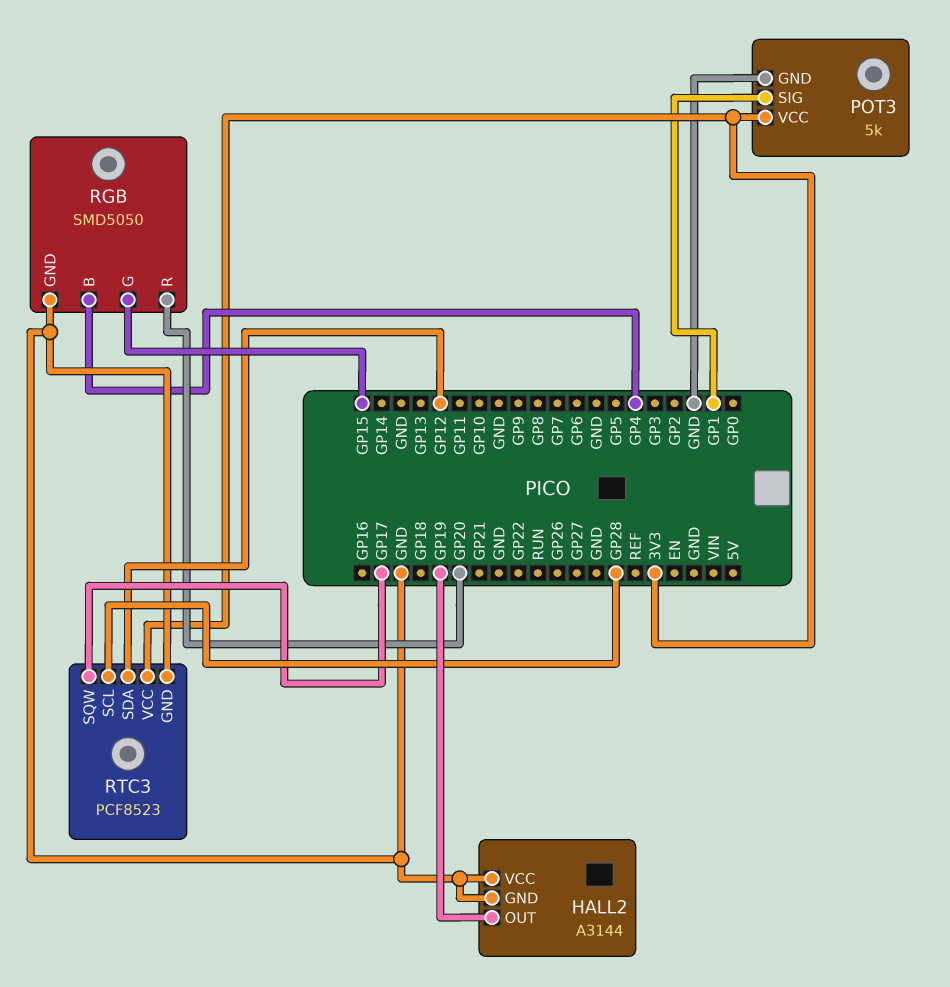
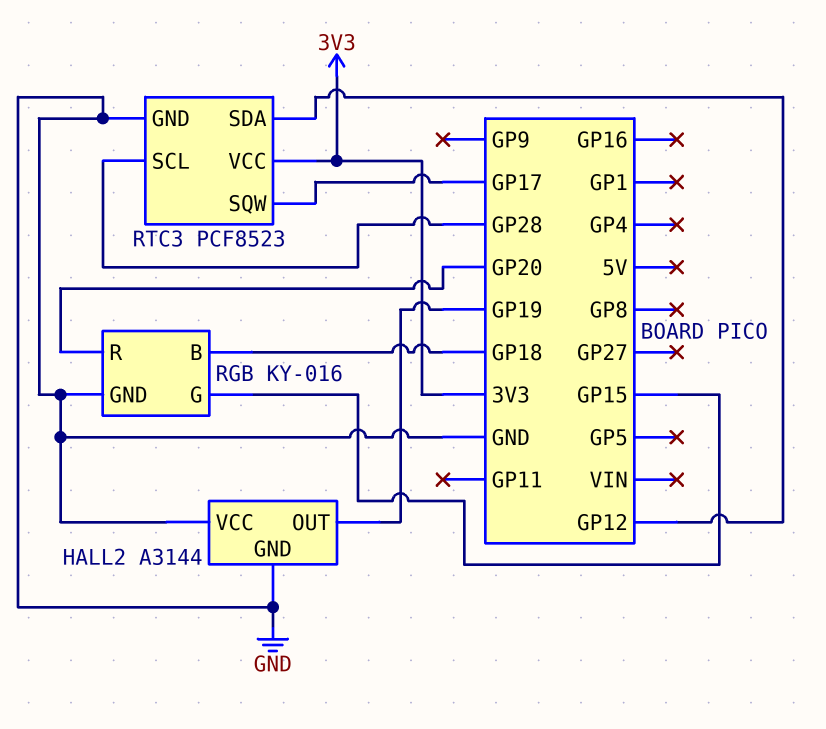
POT3: 5k -> none
POT3 pin GND: GND -> none
POT3 pin SIG: GP1 -> none
POT3 pin VCC: 3V3 -> none
RGB: SMD5050 -> KY-016
RGB pin B: GP4 -> GP18

